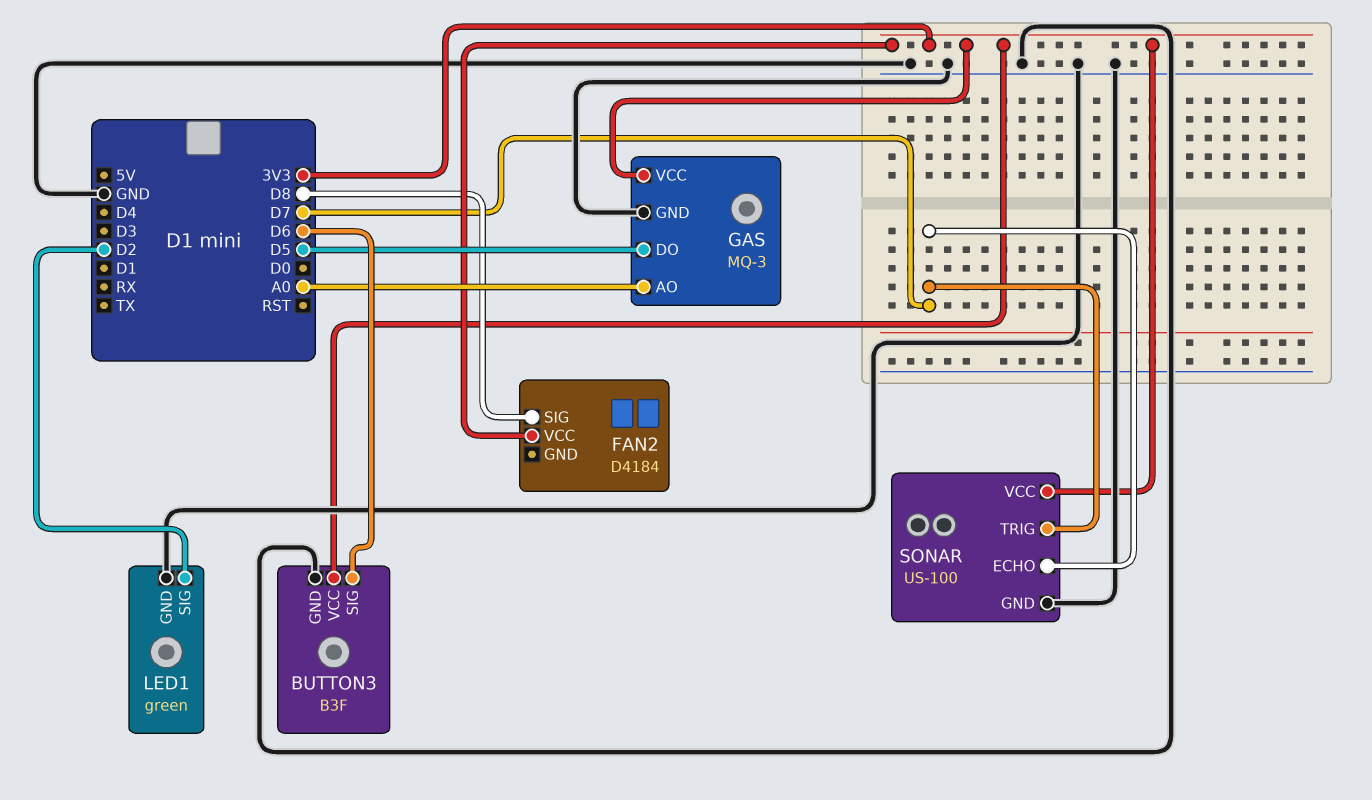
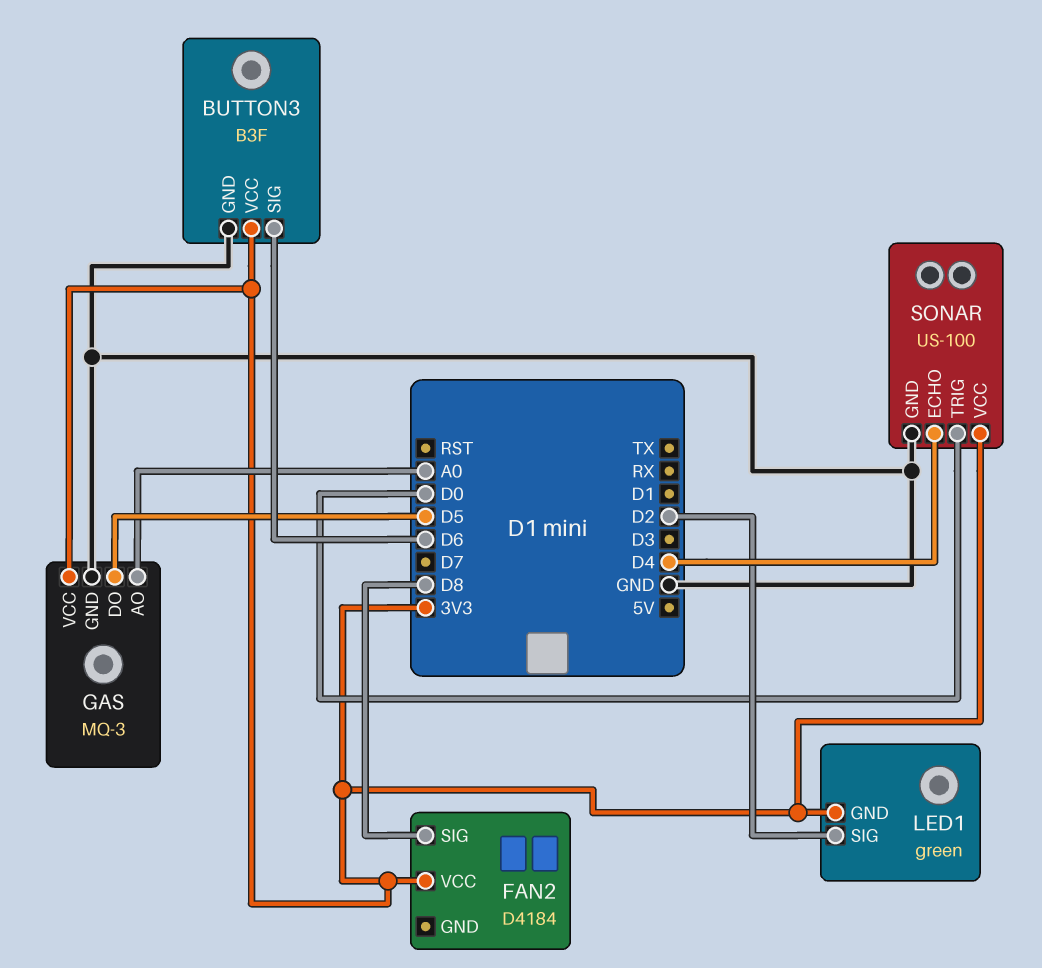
LED1 pin GND: GND -> 3V3
SONAR pin ECHO: D7 -> D4
SONAR pin TRIG: D7 -> D0

